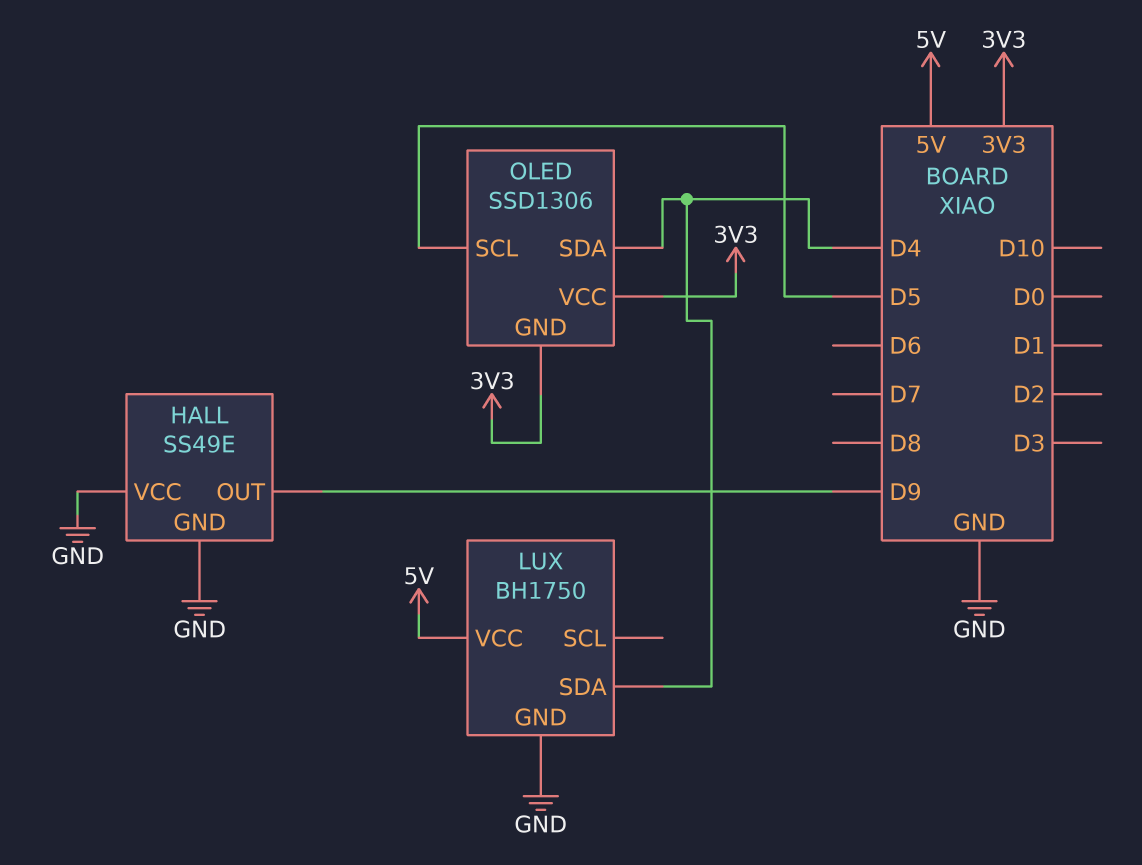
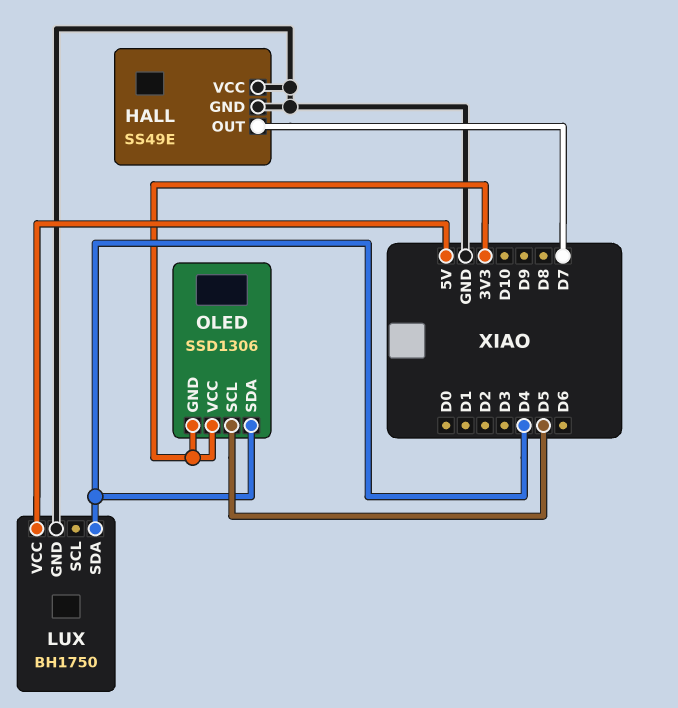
HALL pin OUT: D9 -> D7

